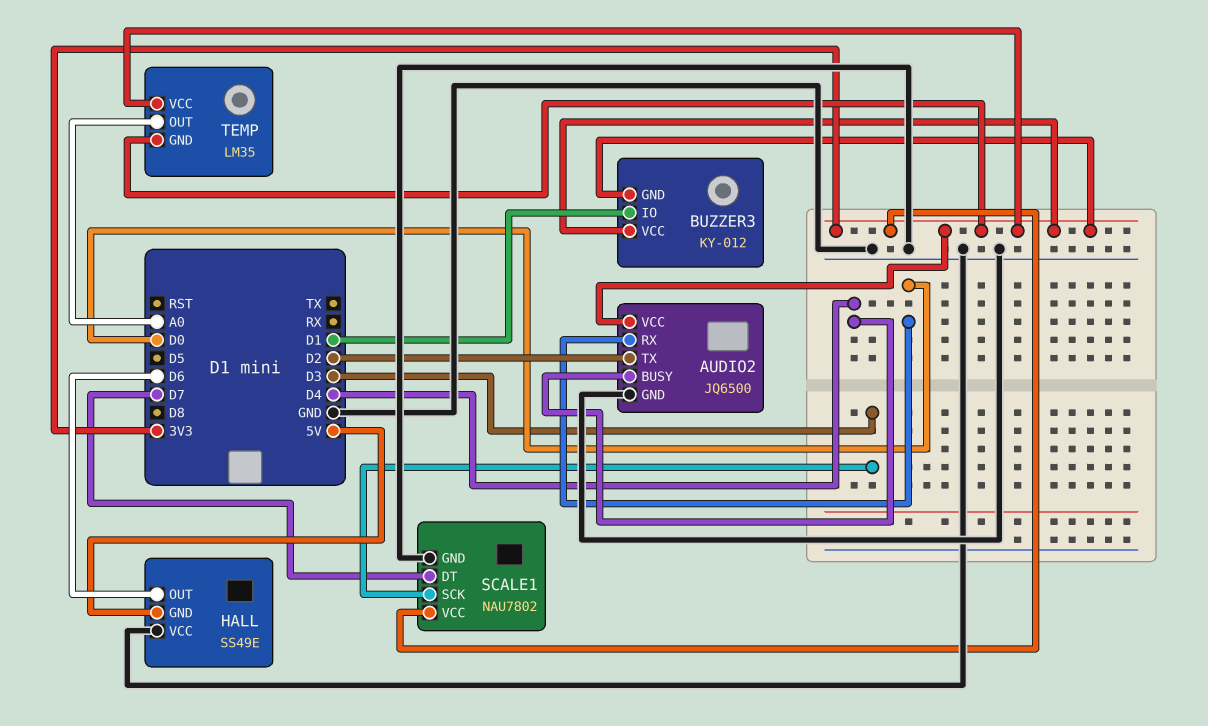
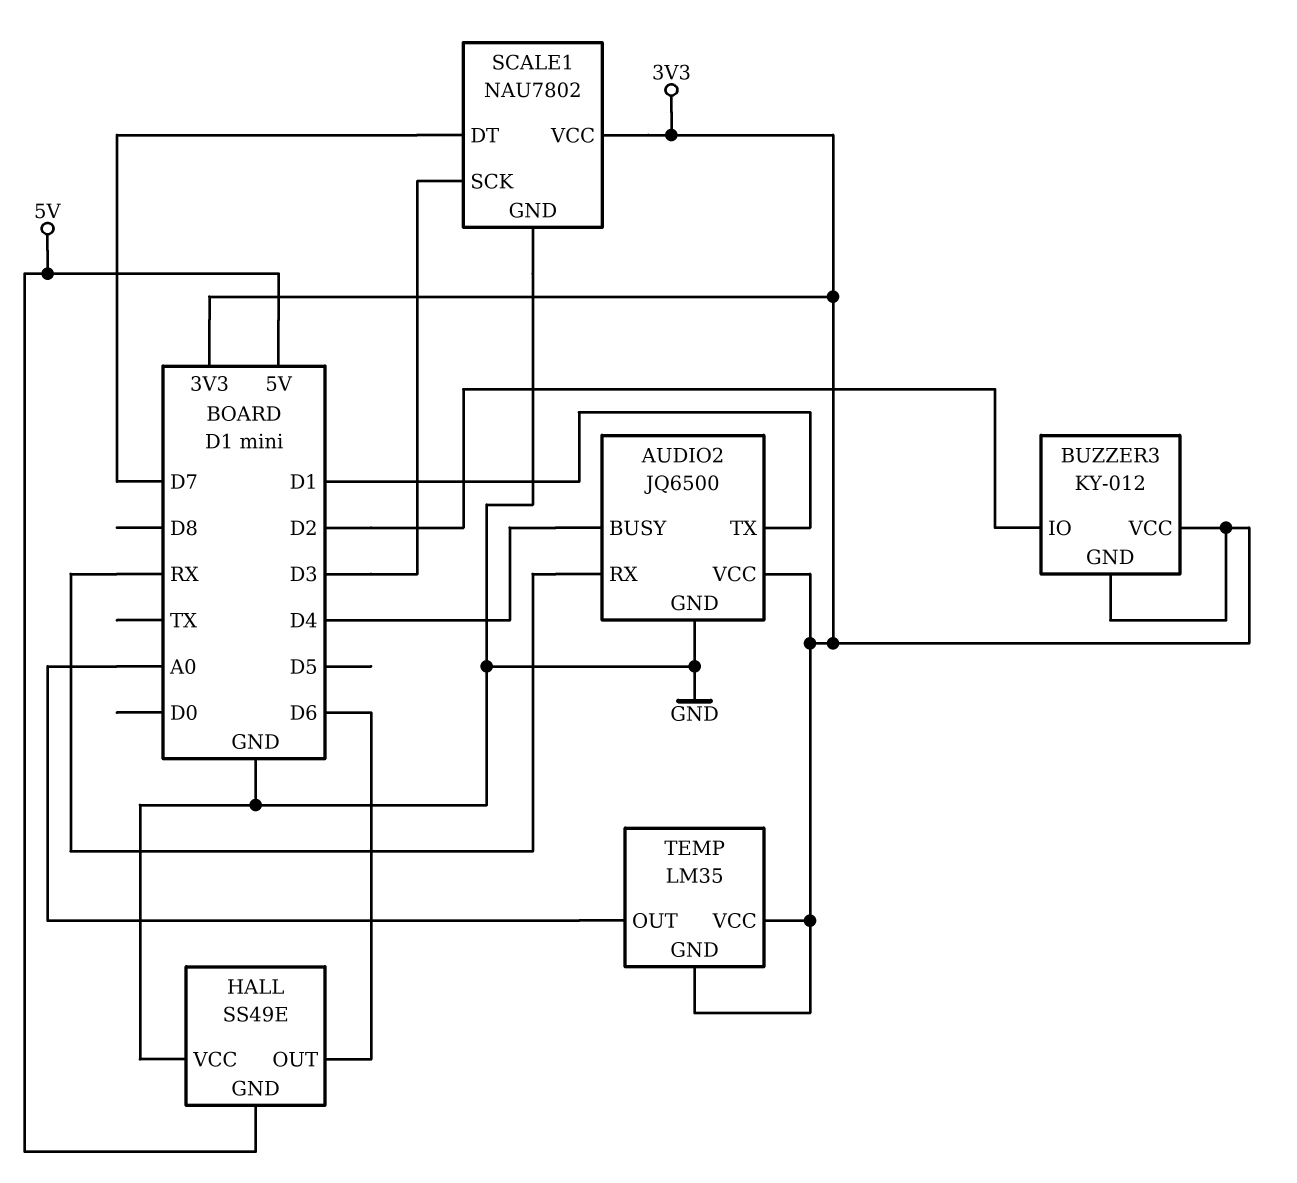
AUDIO2 pin RX: D0 -> RX
AUDIO2 pin TX: D2 -> D1
BUZZER3 pin IO: D1 -> D2

